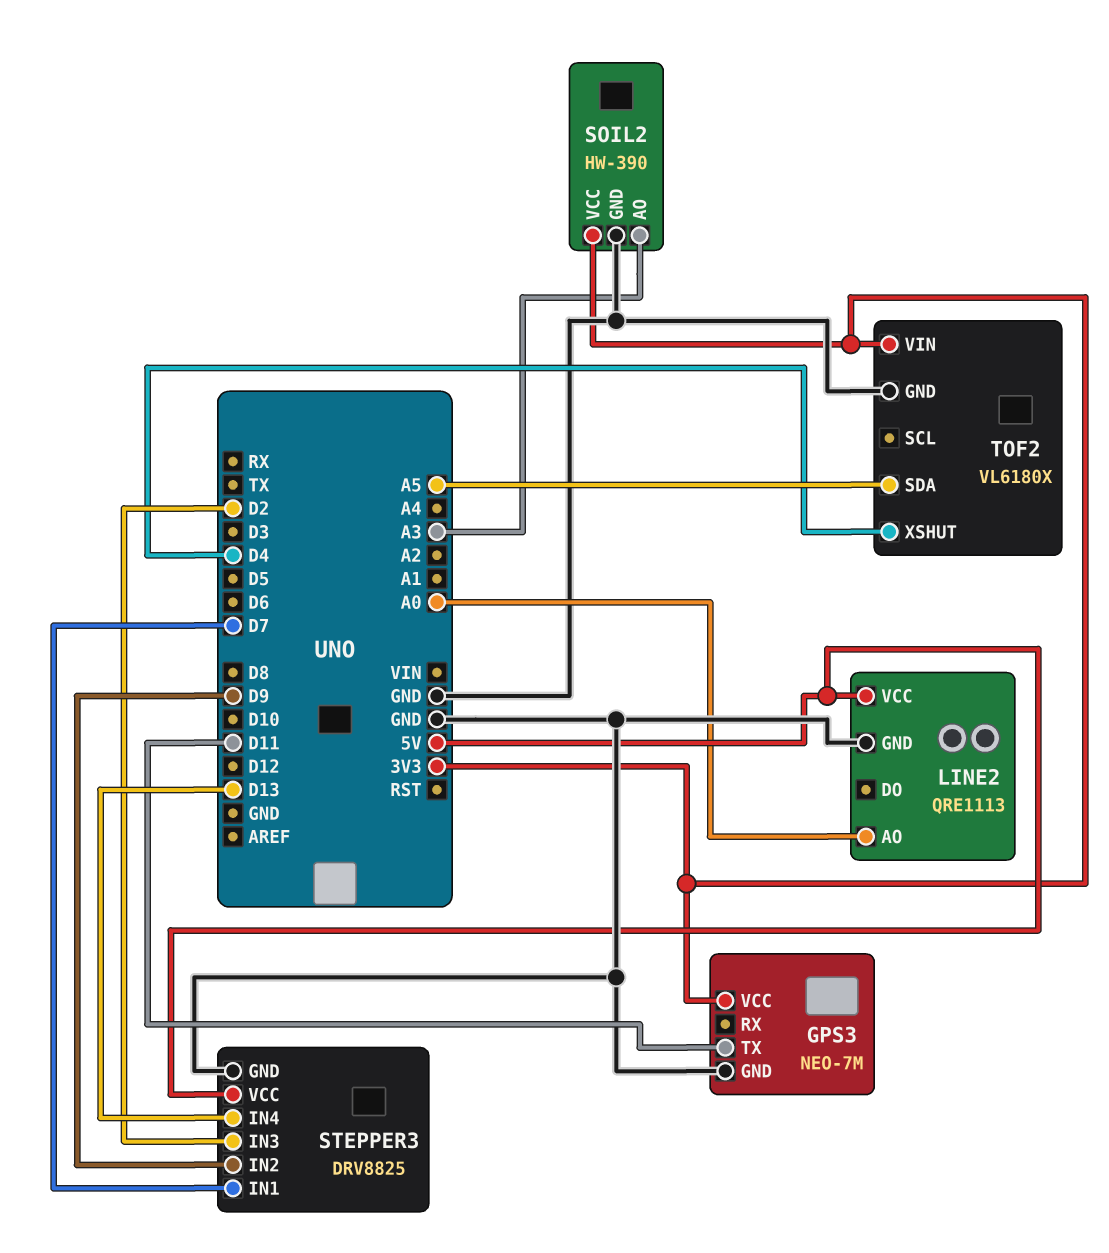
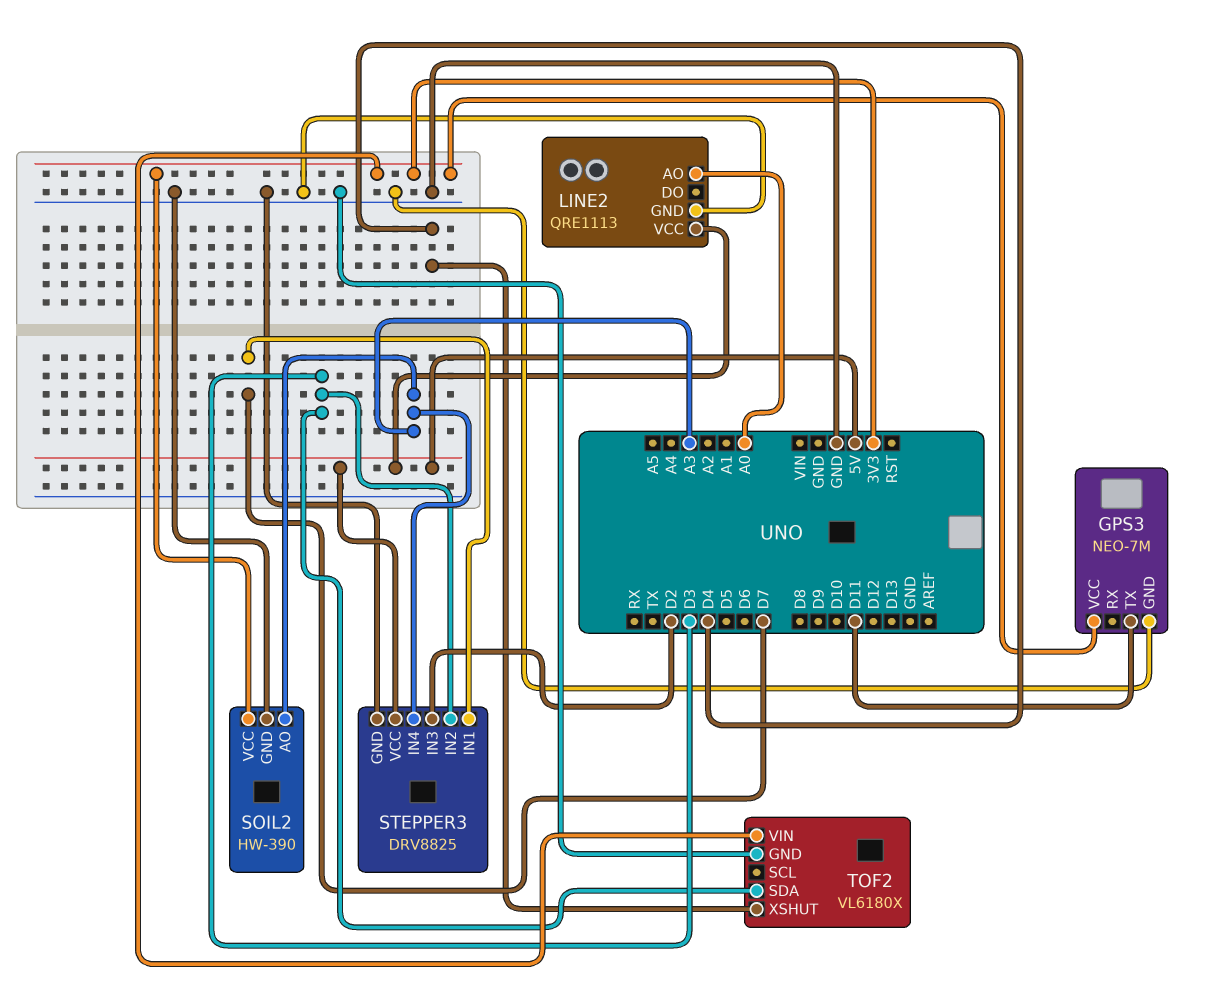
STEPPER3 pin IN2: D9 -> D3
STEPPER3 pin IN4: D13 -> A3
TOF2 pin SDA: A5 -> D3

